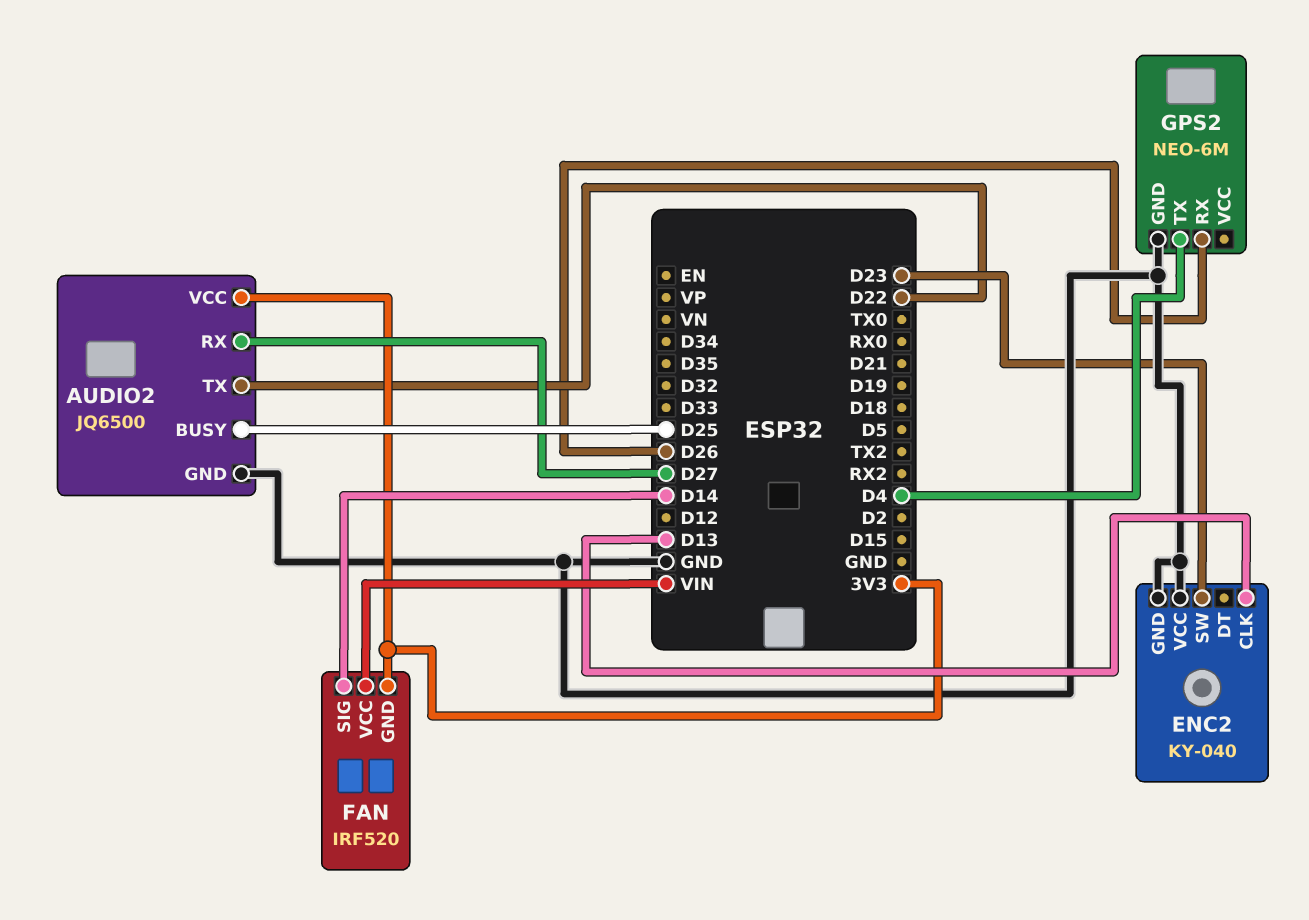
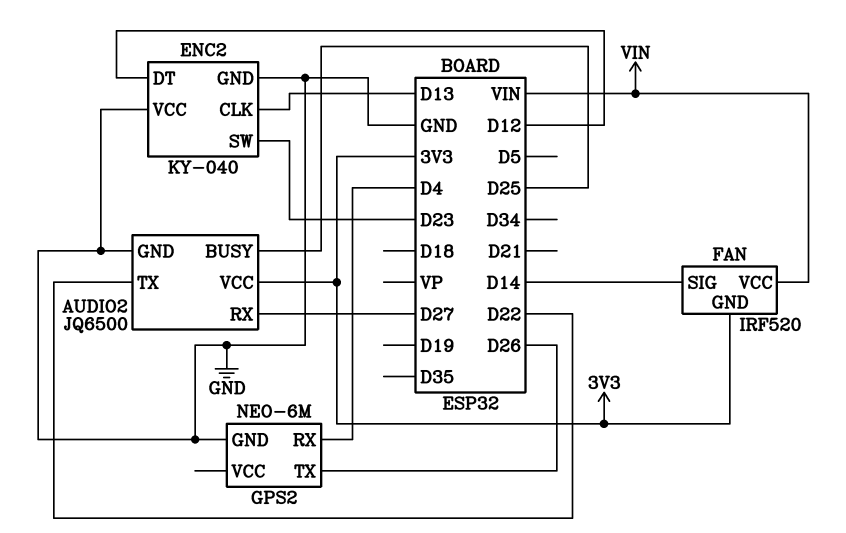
ENC2 pin DT: none -> D12
GPS2 pin RX: D26 -> D4
GPS2 pin TX: D4 -> D26

